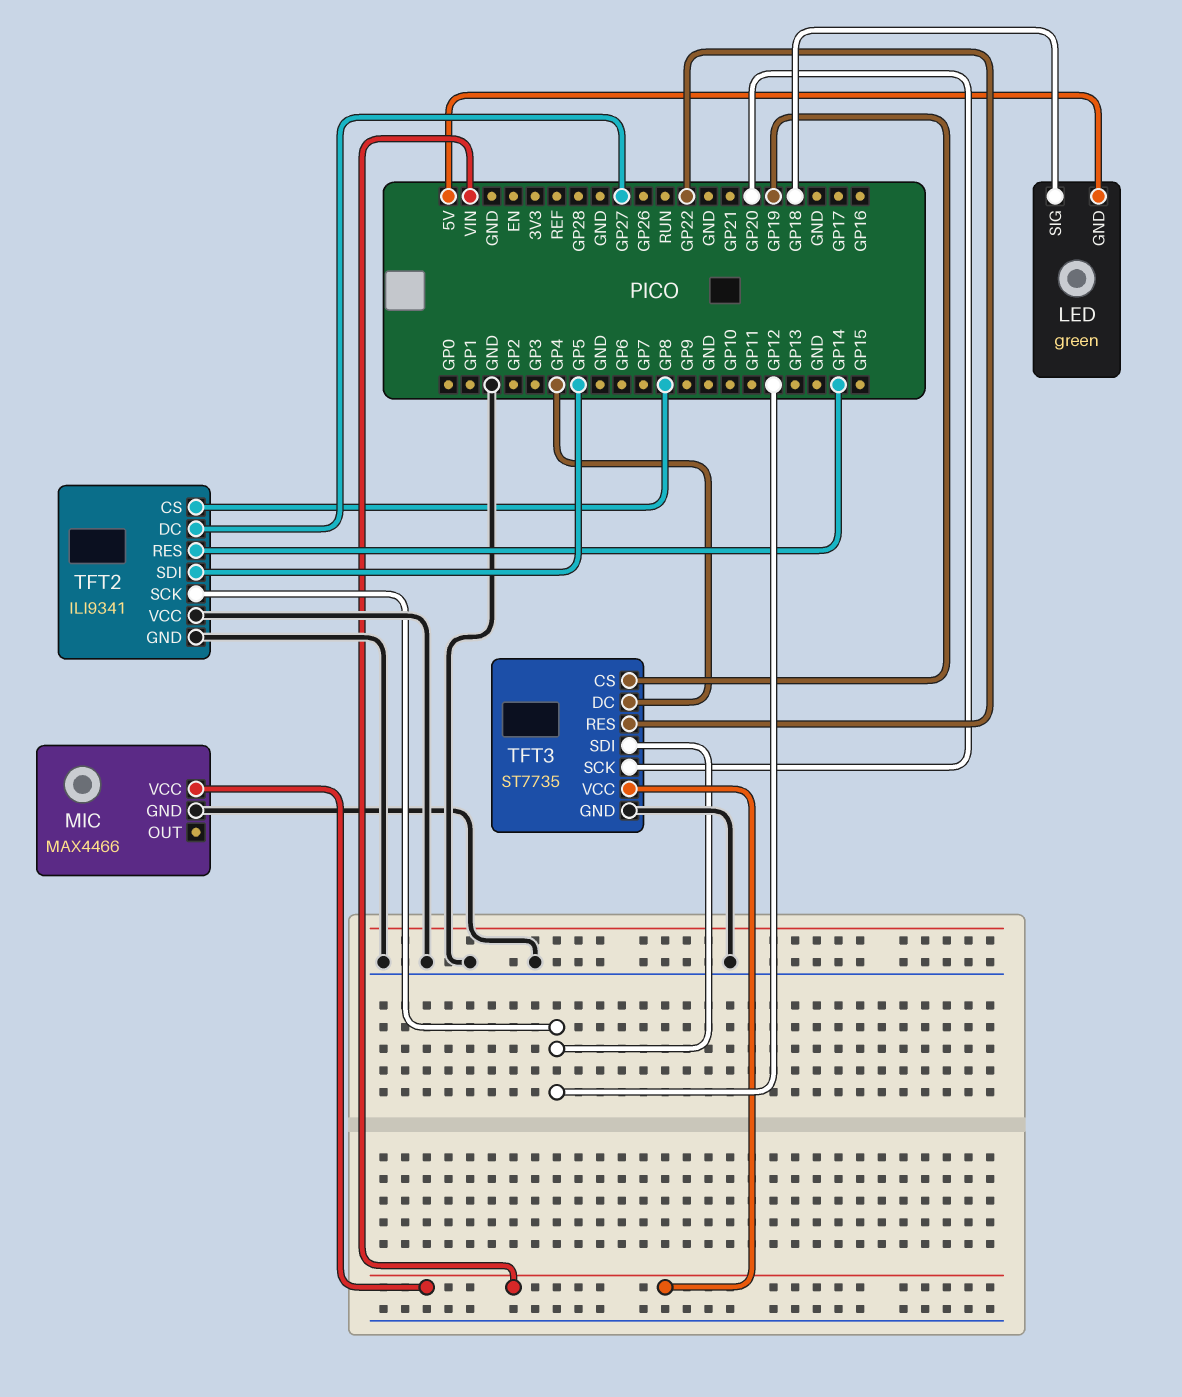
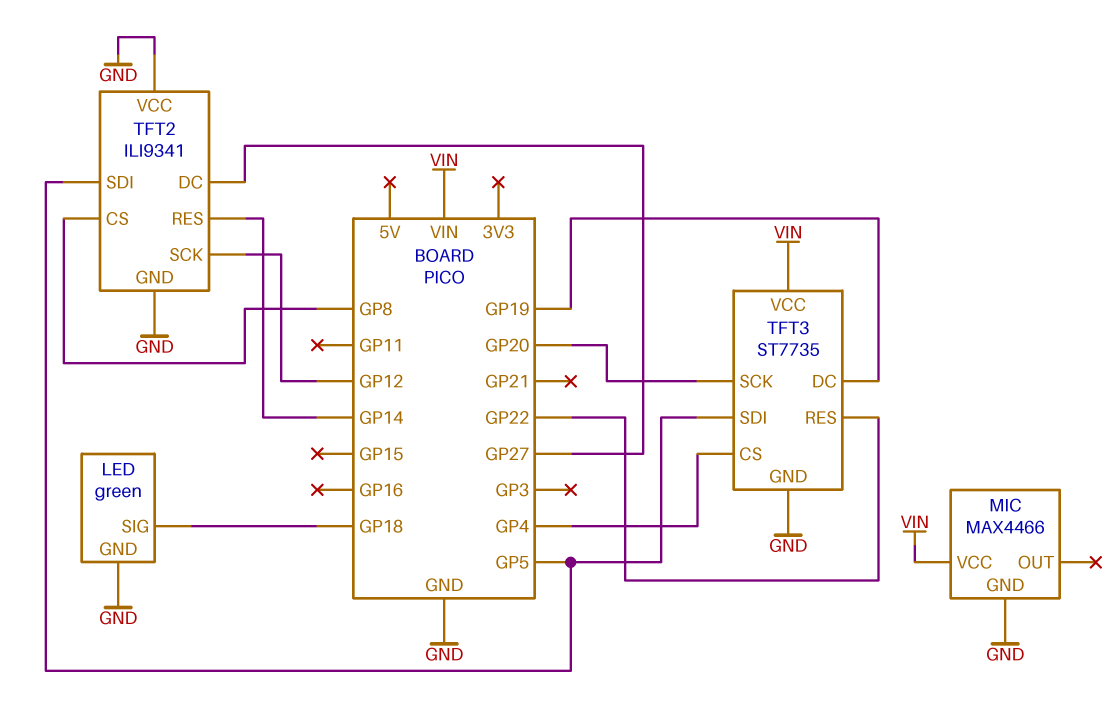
LED pin GND: 5V -> GND
TFT3 pin CS: GP19 -> GP4
TFT3 pin DC: GP4 -> GP19
TFT3 pin SDI: GP12 -> GP5

